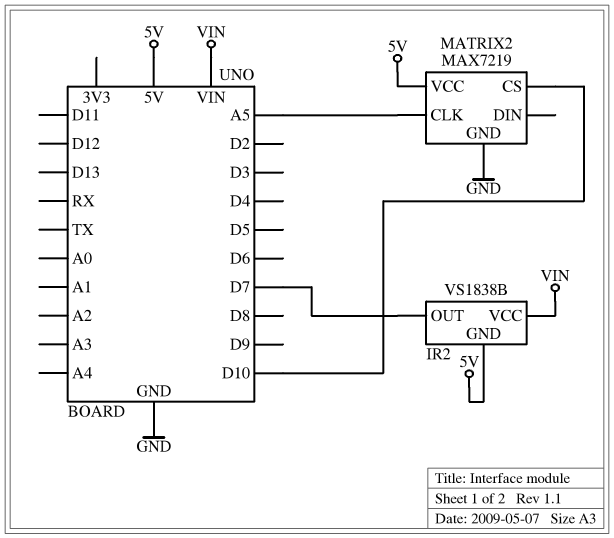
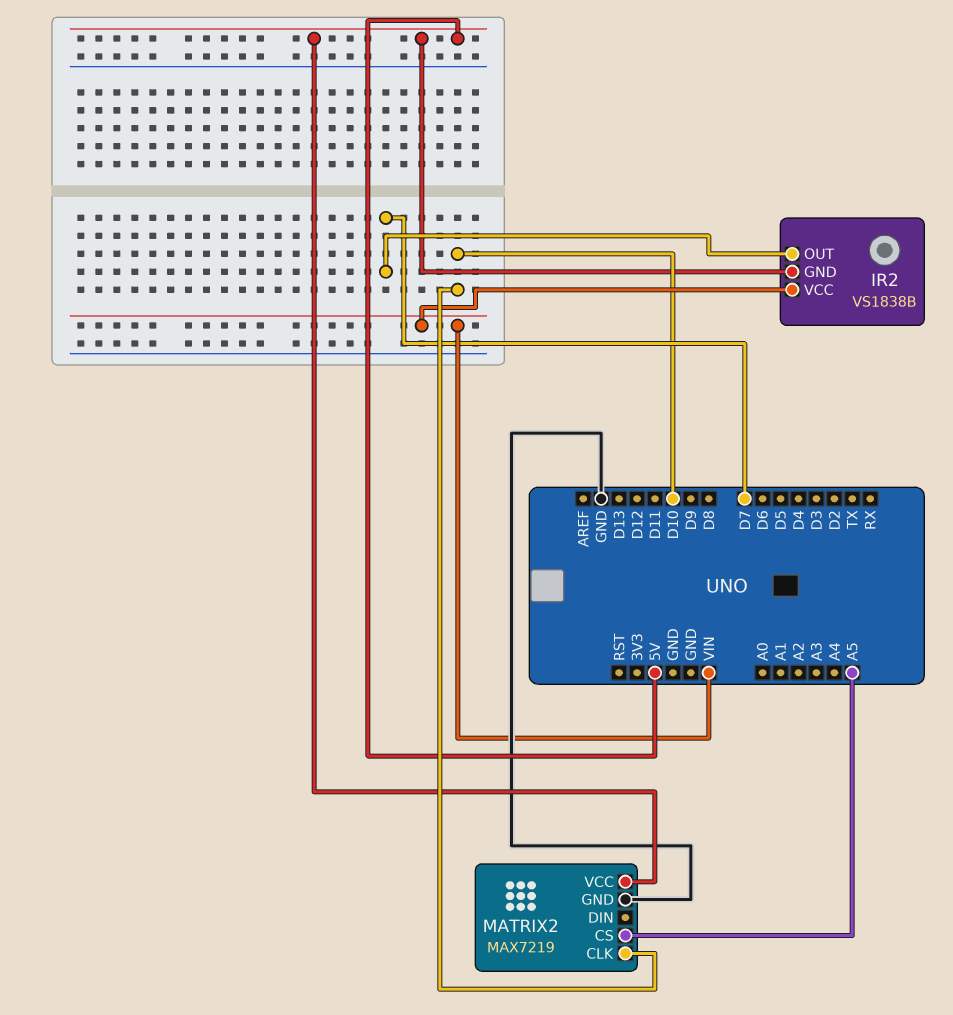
MATRIX2 pin CLK: A5 -> D10
MATRIX2 pin CS: D10 -> A5

